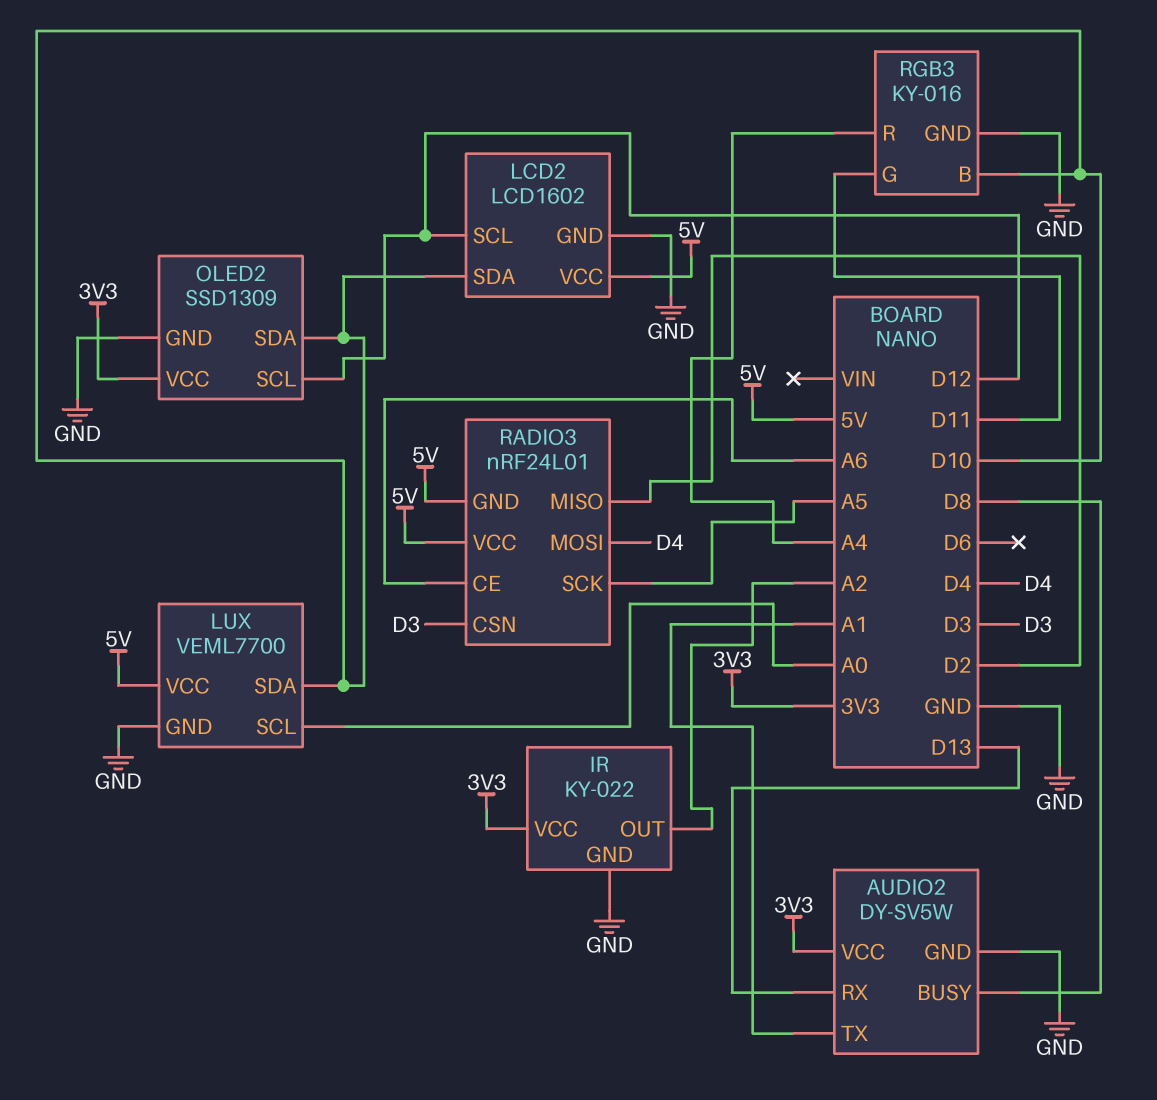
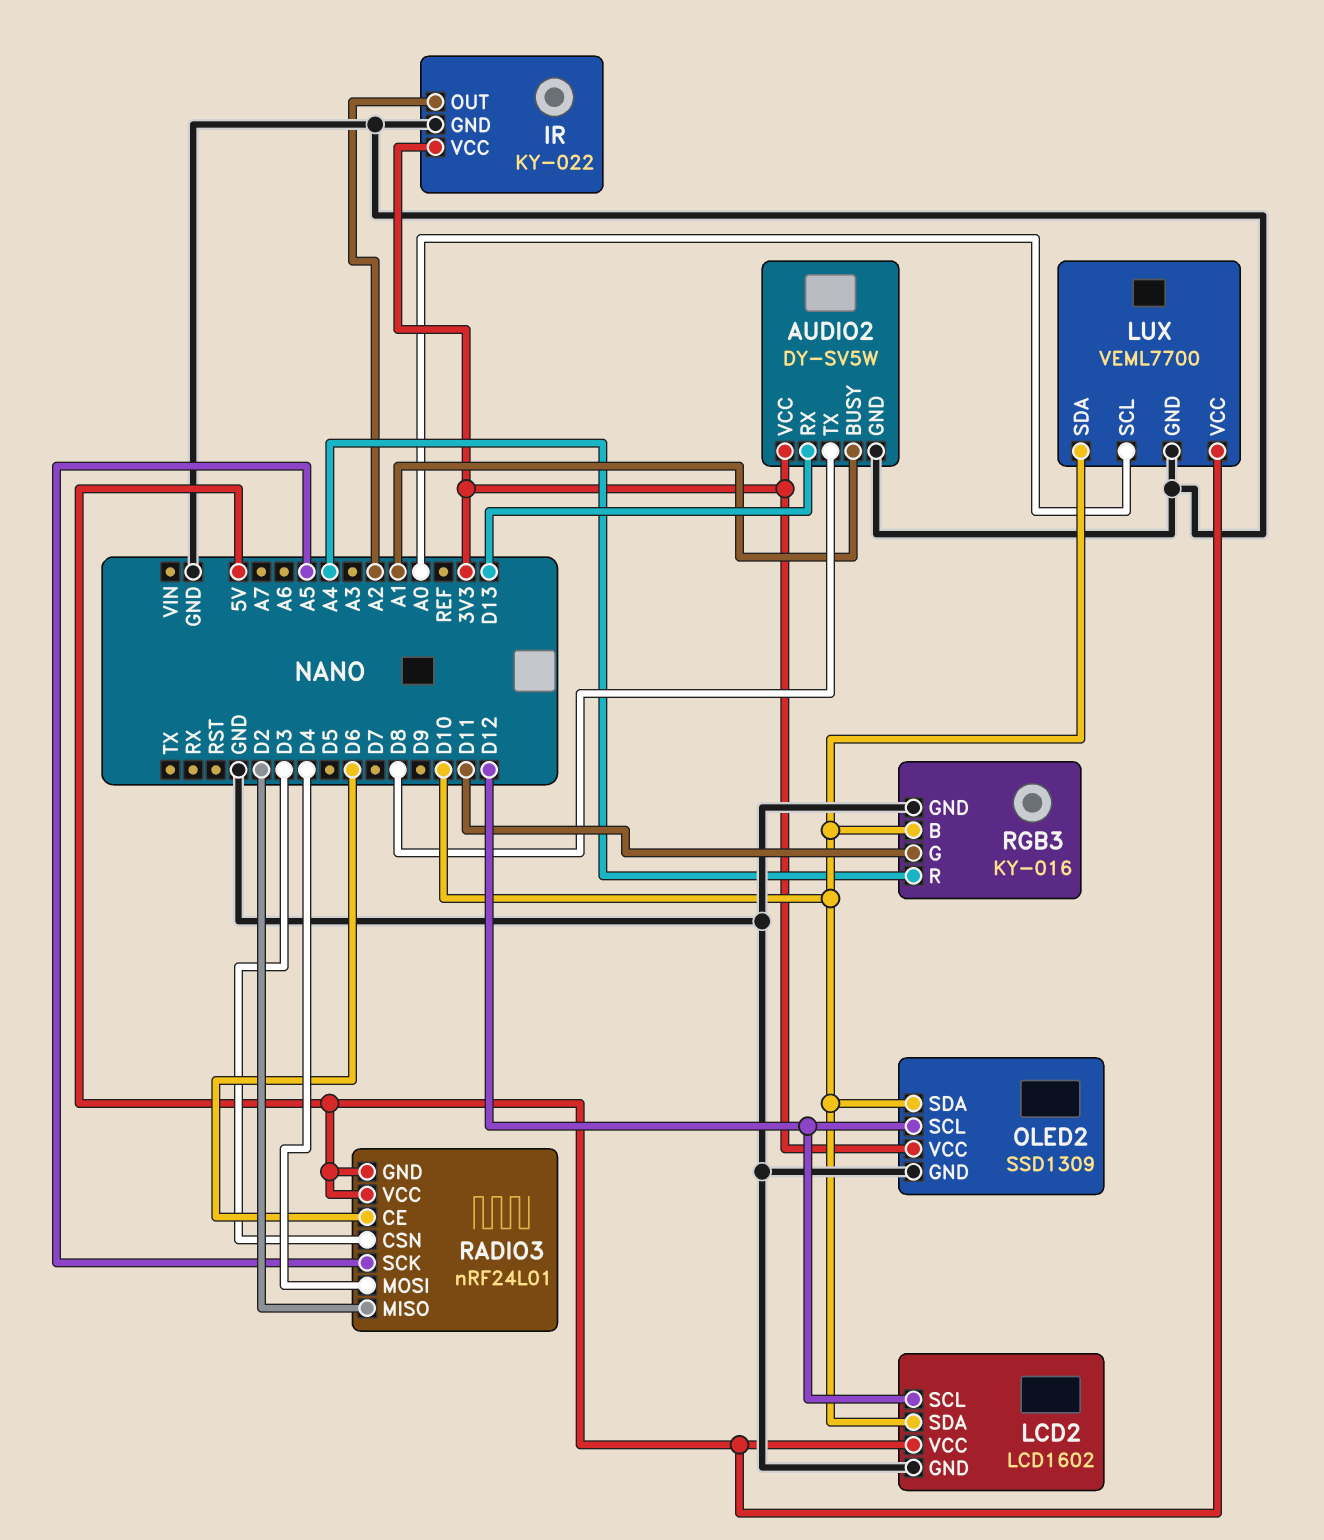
AUDIO2 pin BUSY: D8 -> A1
AUDIO2 pin TX: A1 -> D8
RADIO3 pin CE: A6 -> D6

